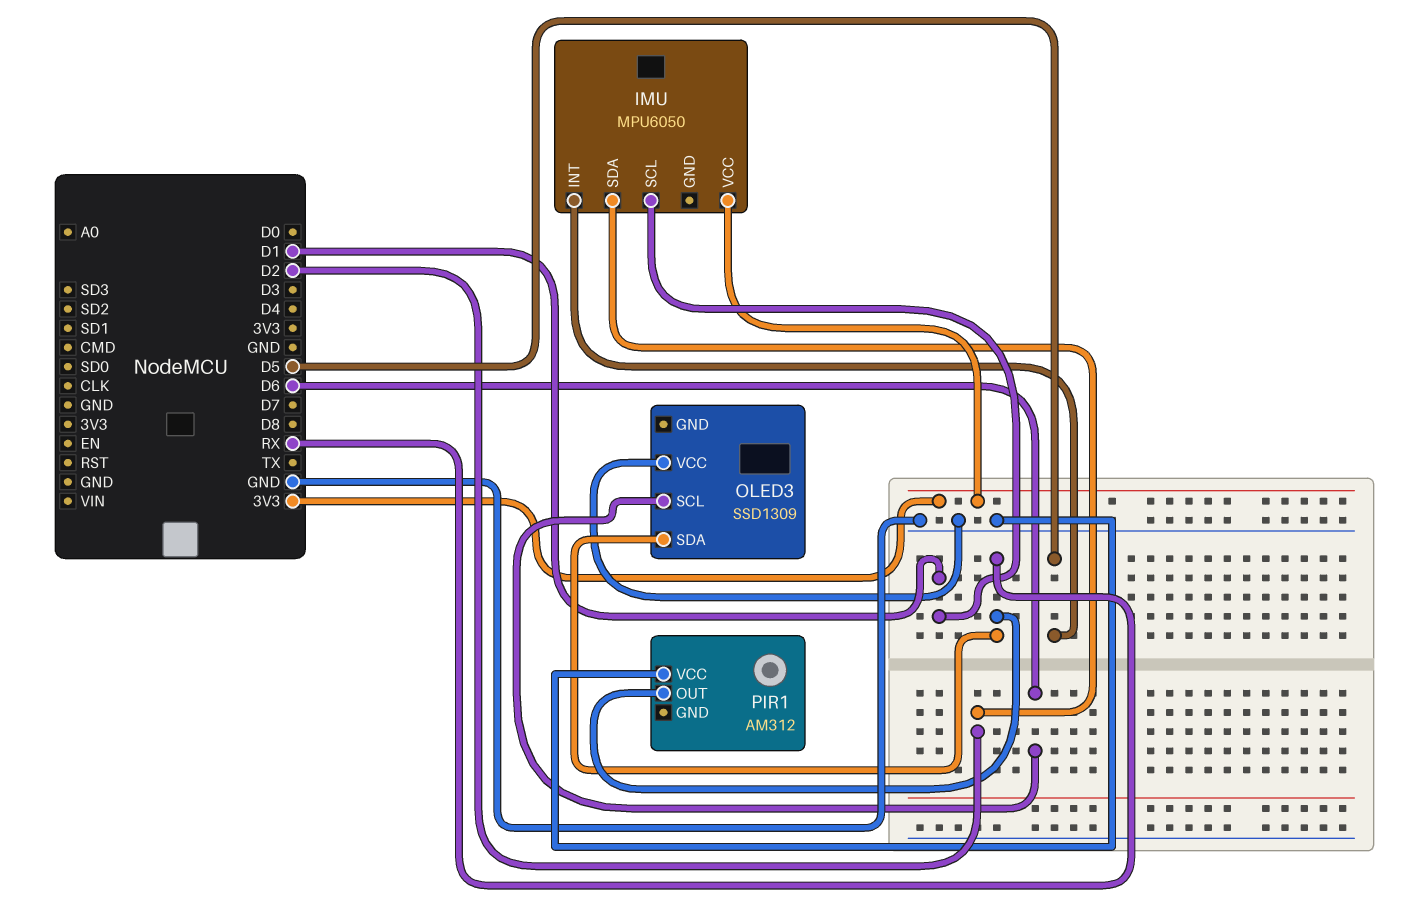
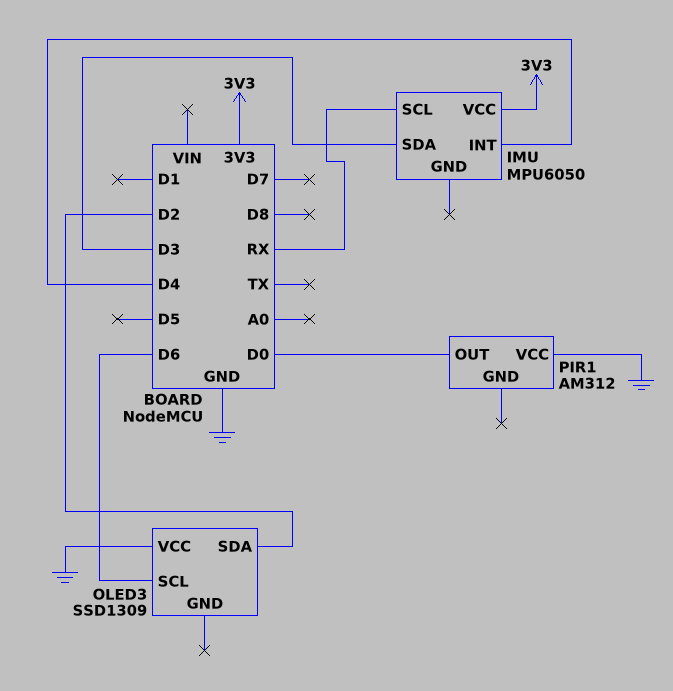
IMU pin INT: D5 -> D4
IMU pin SCL: D1 -> RX
IMU pin SDA: D2 -> D3
OLED3 pin SDA: RX -> D2
PIR1 pin OUT: RX -> D0

